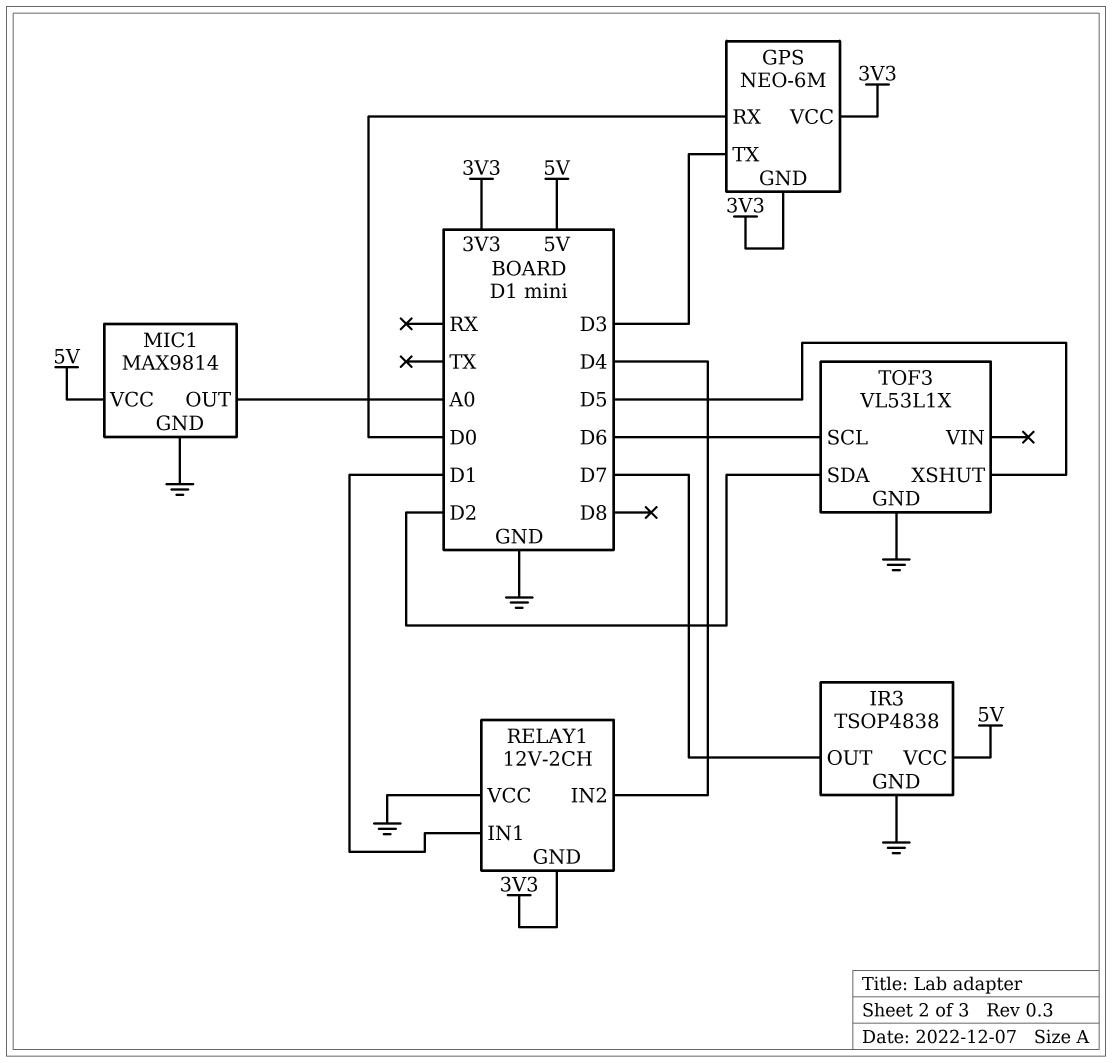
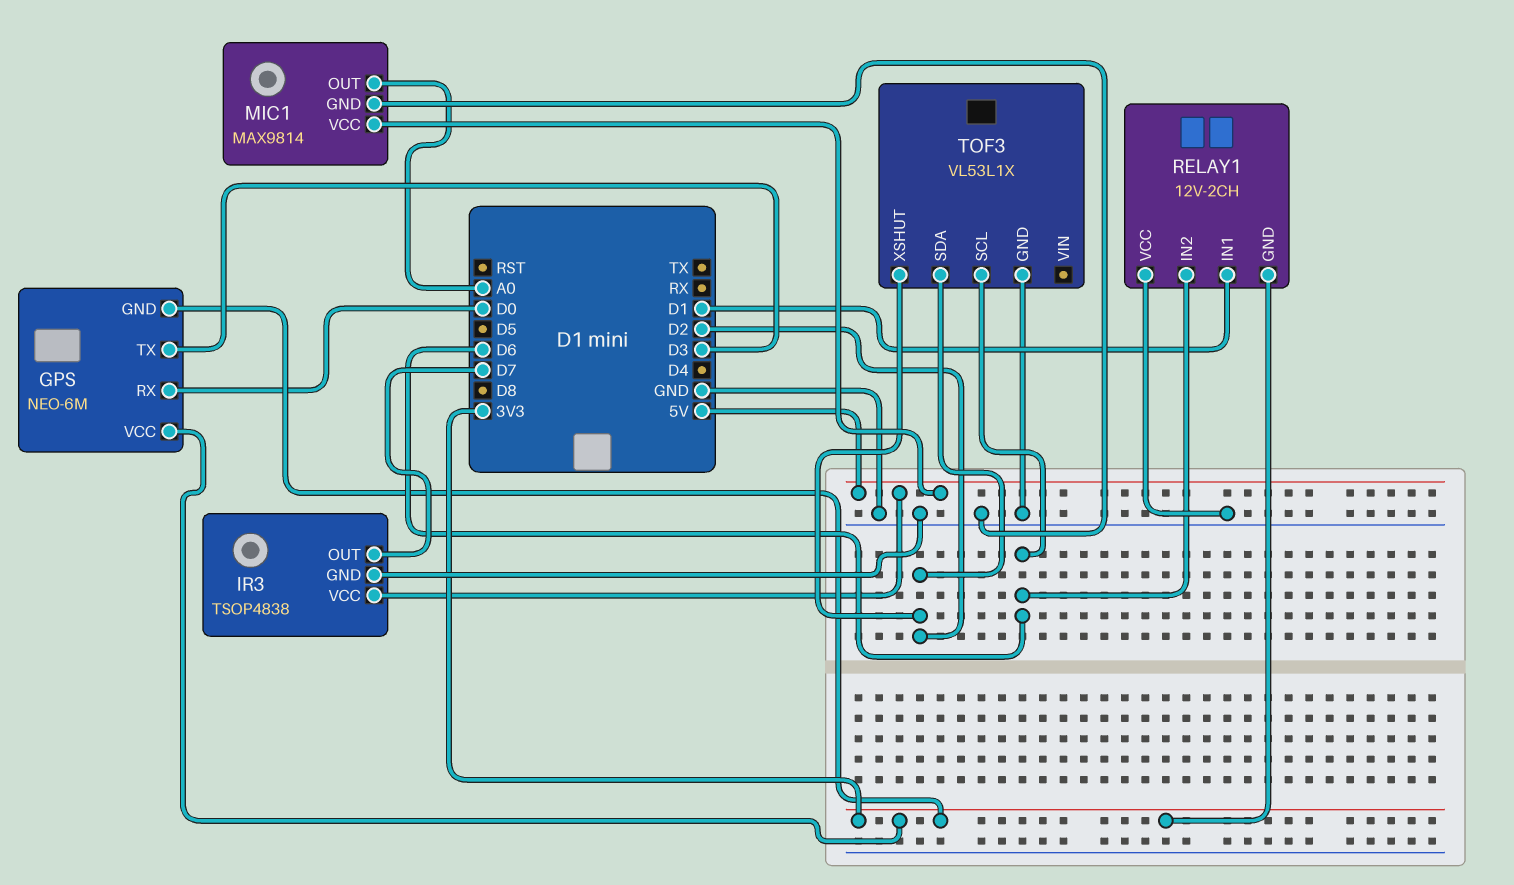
RELAY1 pin IN2: D4 -> D6
TOF3 pin XSHUT: D5 -> D2

